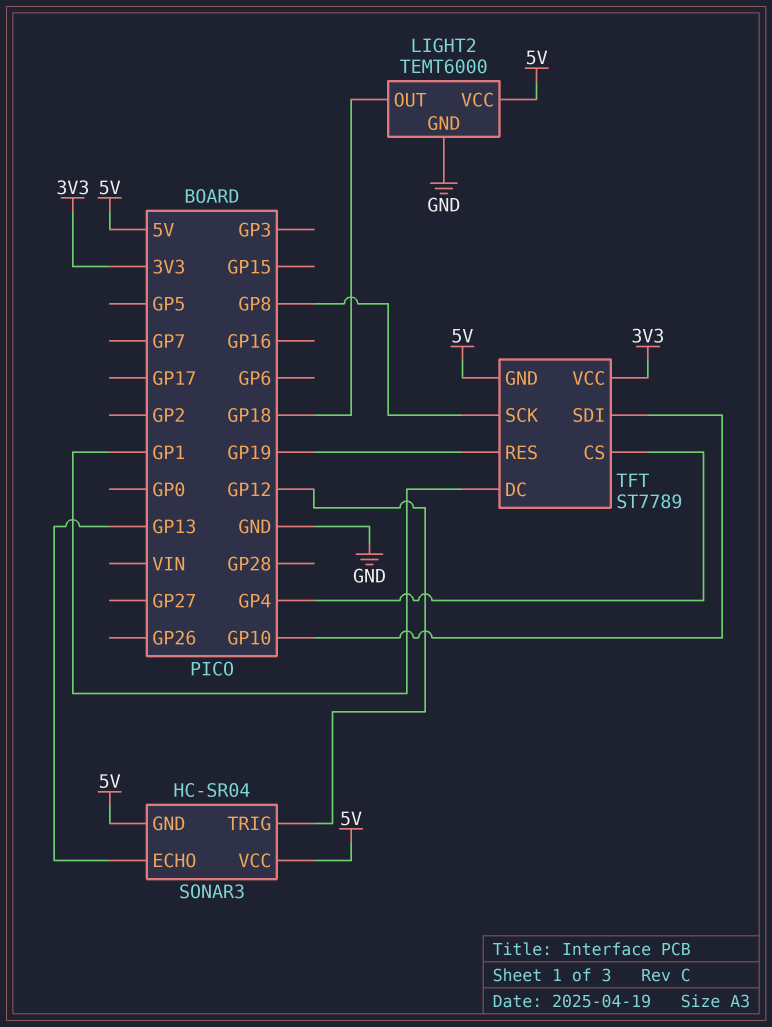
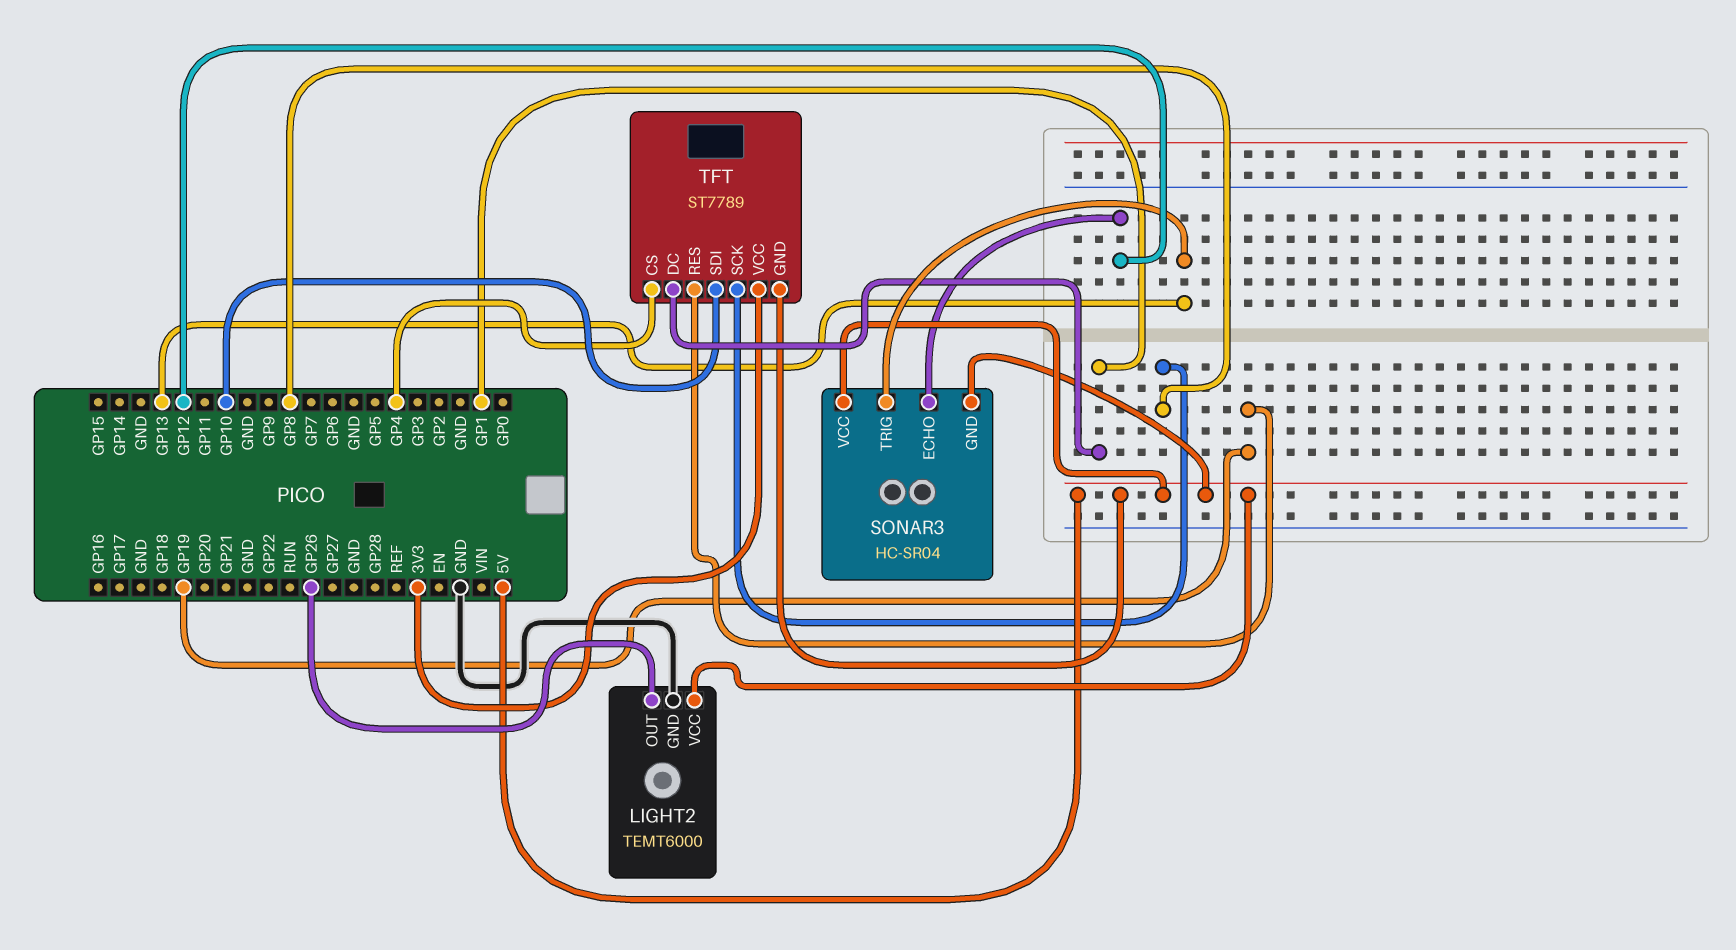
LIGHT2 pin OUT: GP18 -> GP26
SONAR3 pin ECHO: GP13 -> GP12
SONAR3 pin TRIG: GP12 -> GP13

